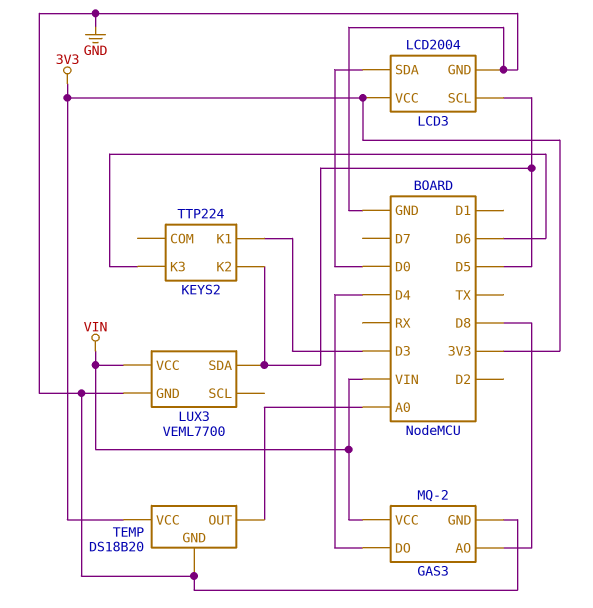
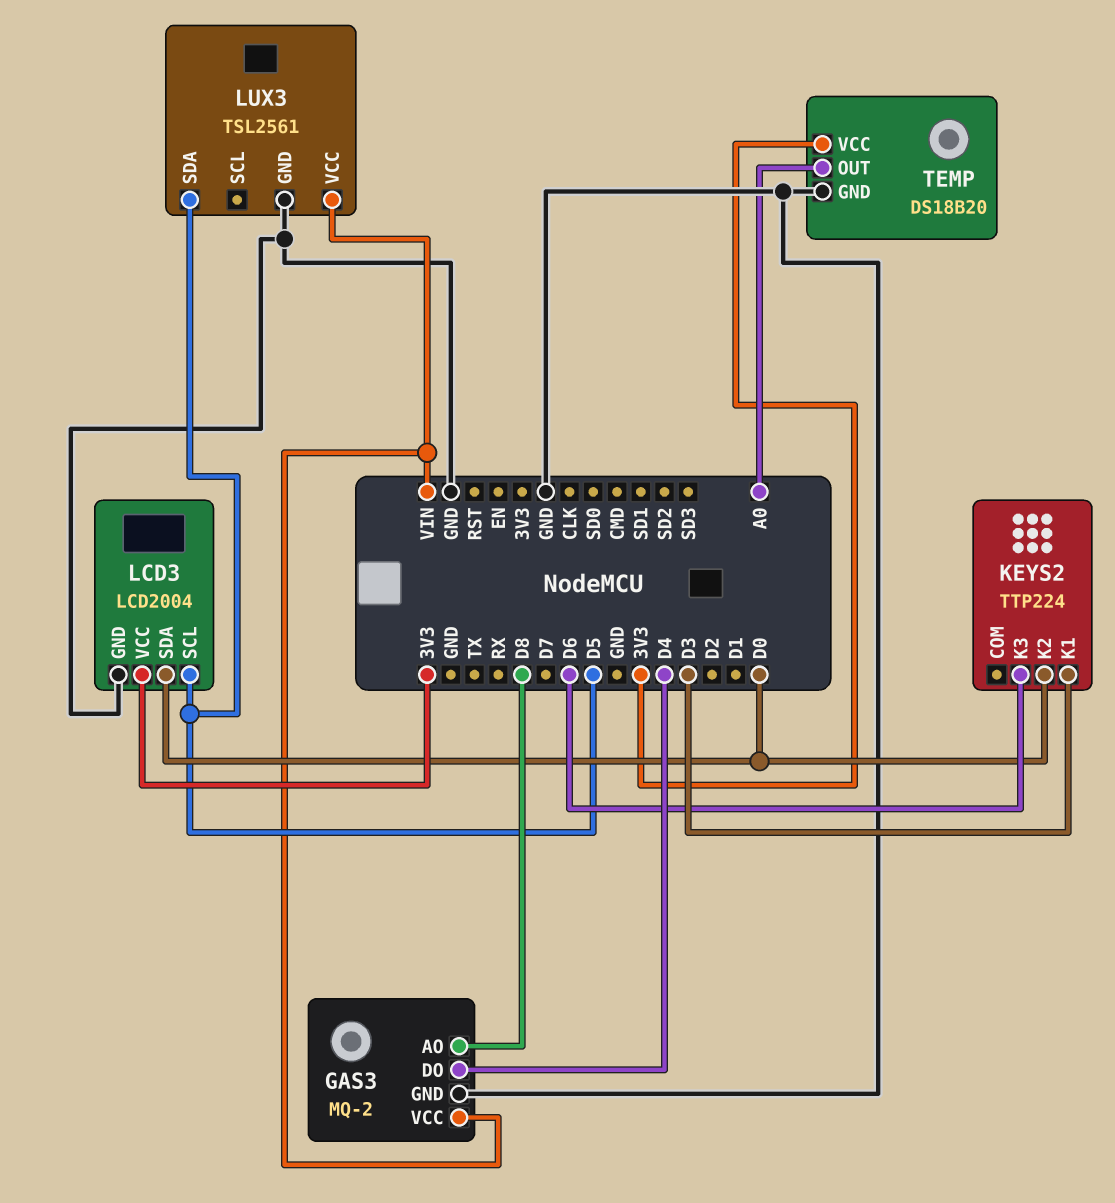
KEYS2 pin K2: D5 -> D0
LUX3: VEML7700 -> TSL2561

